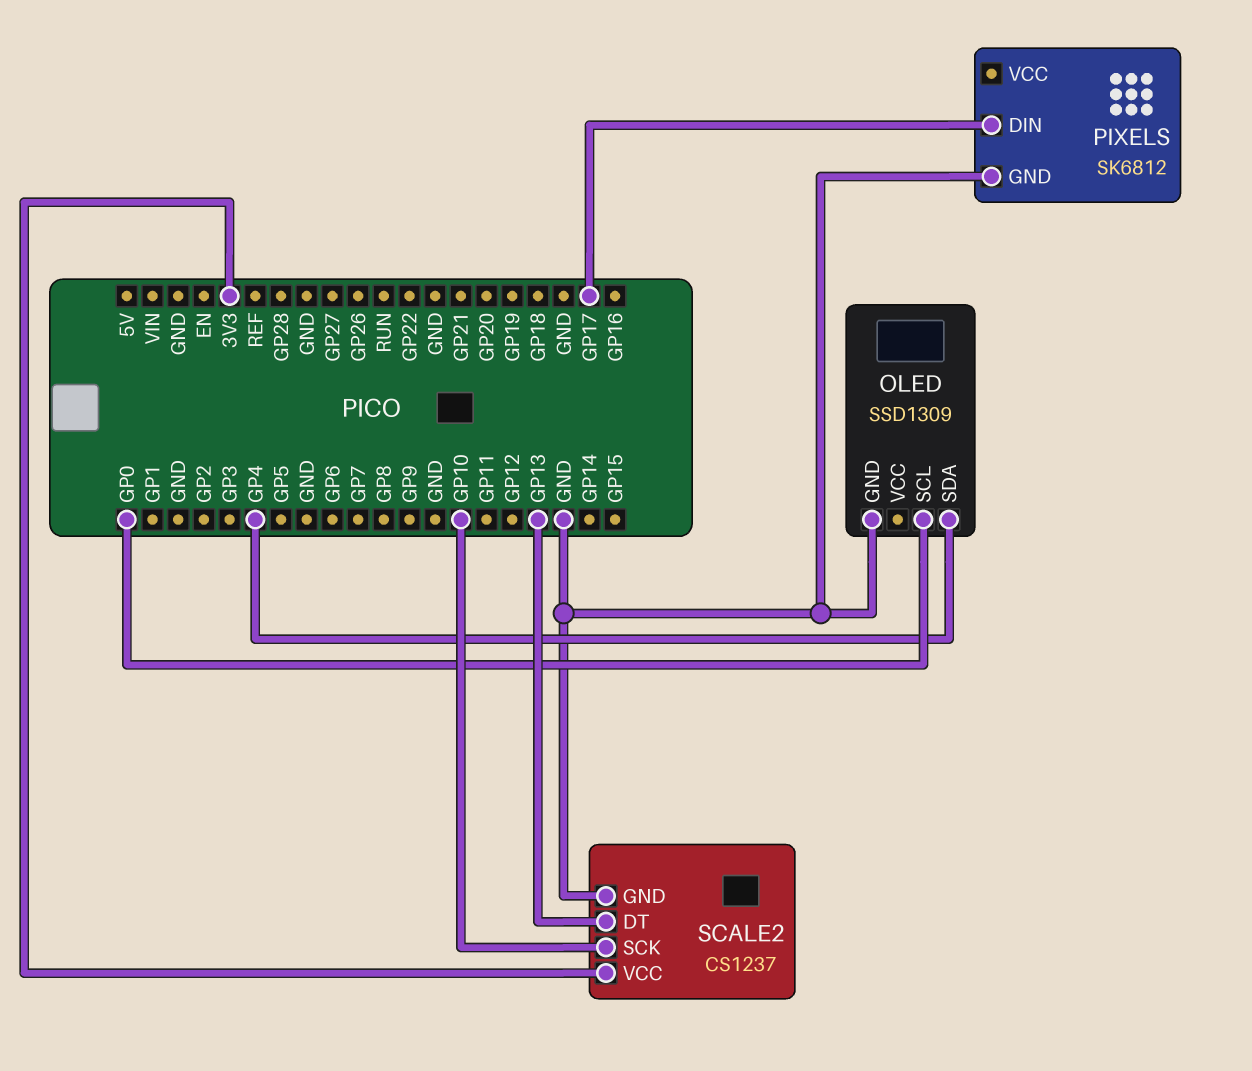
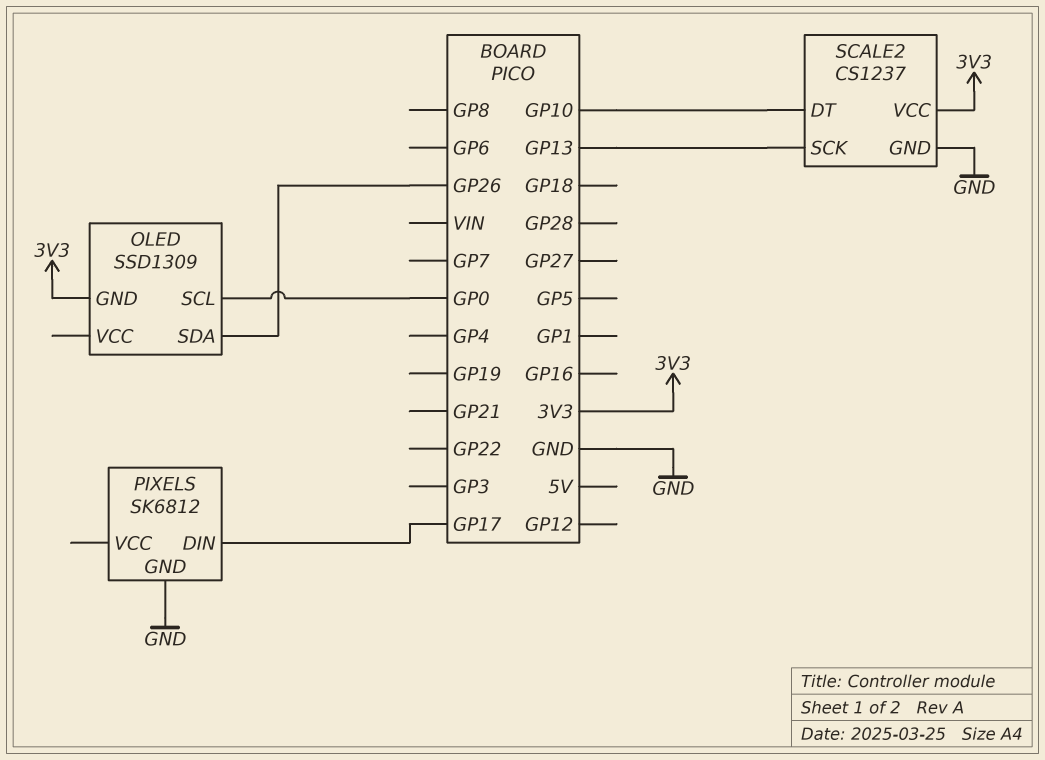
OLED pin GND: GND -> 3V3
OLED pin SDA: GP4 -> GP26
SCALE2 pin DT: GP13 -> GP10
SCALE2 pin SCK: GP10 -> GP13

